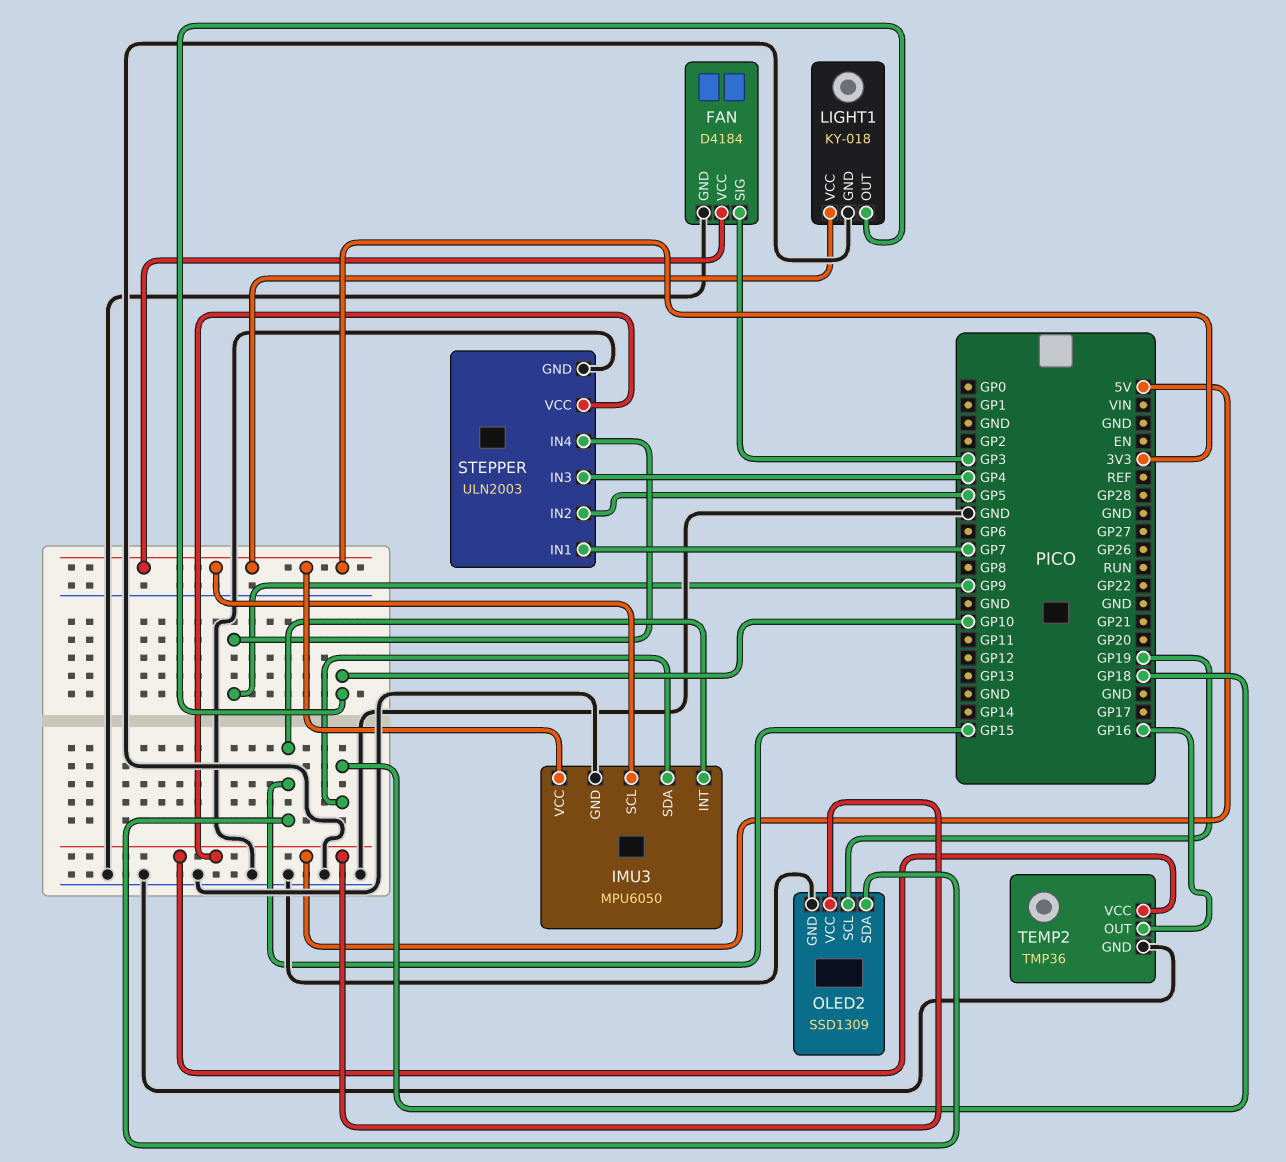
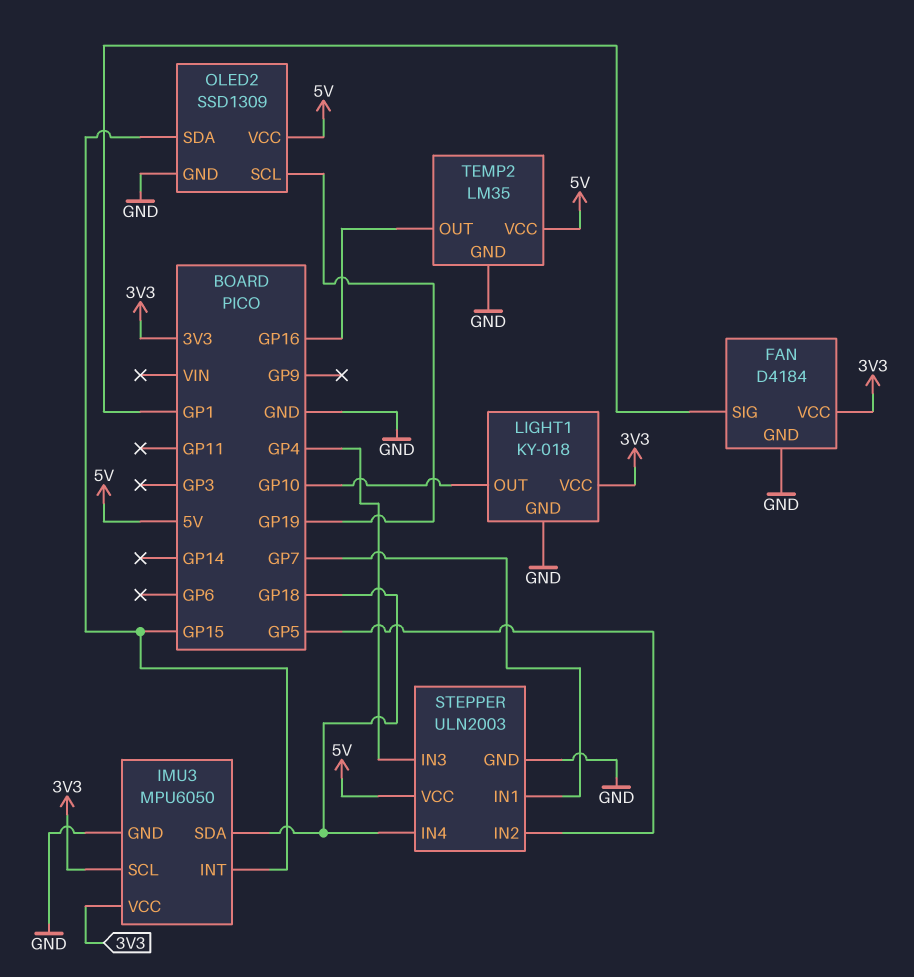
FAN pin SIG: GP3 -> GP1
STEPPER pin IN4: GP9 -> GP18
TEMP2: TMP36 -> LM35

